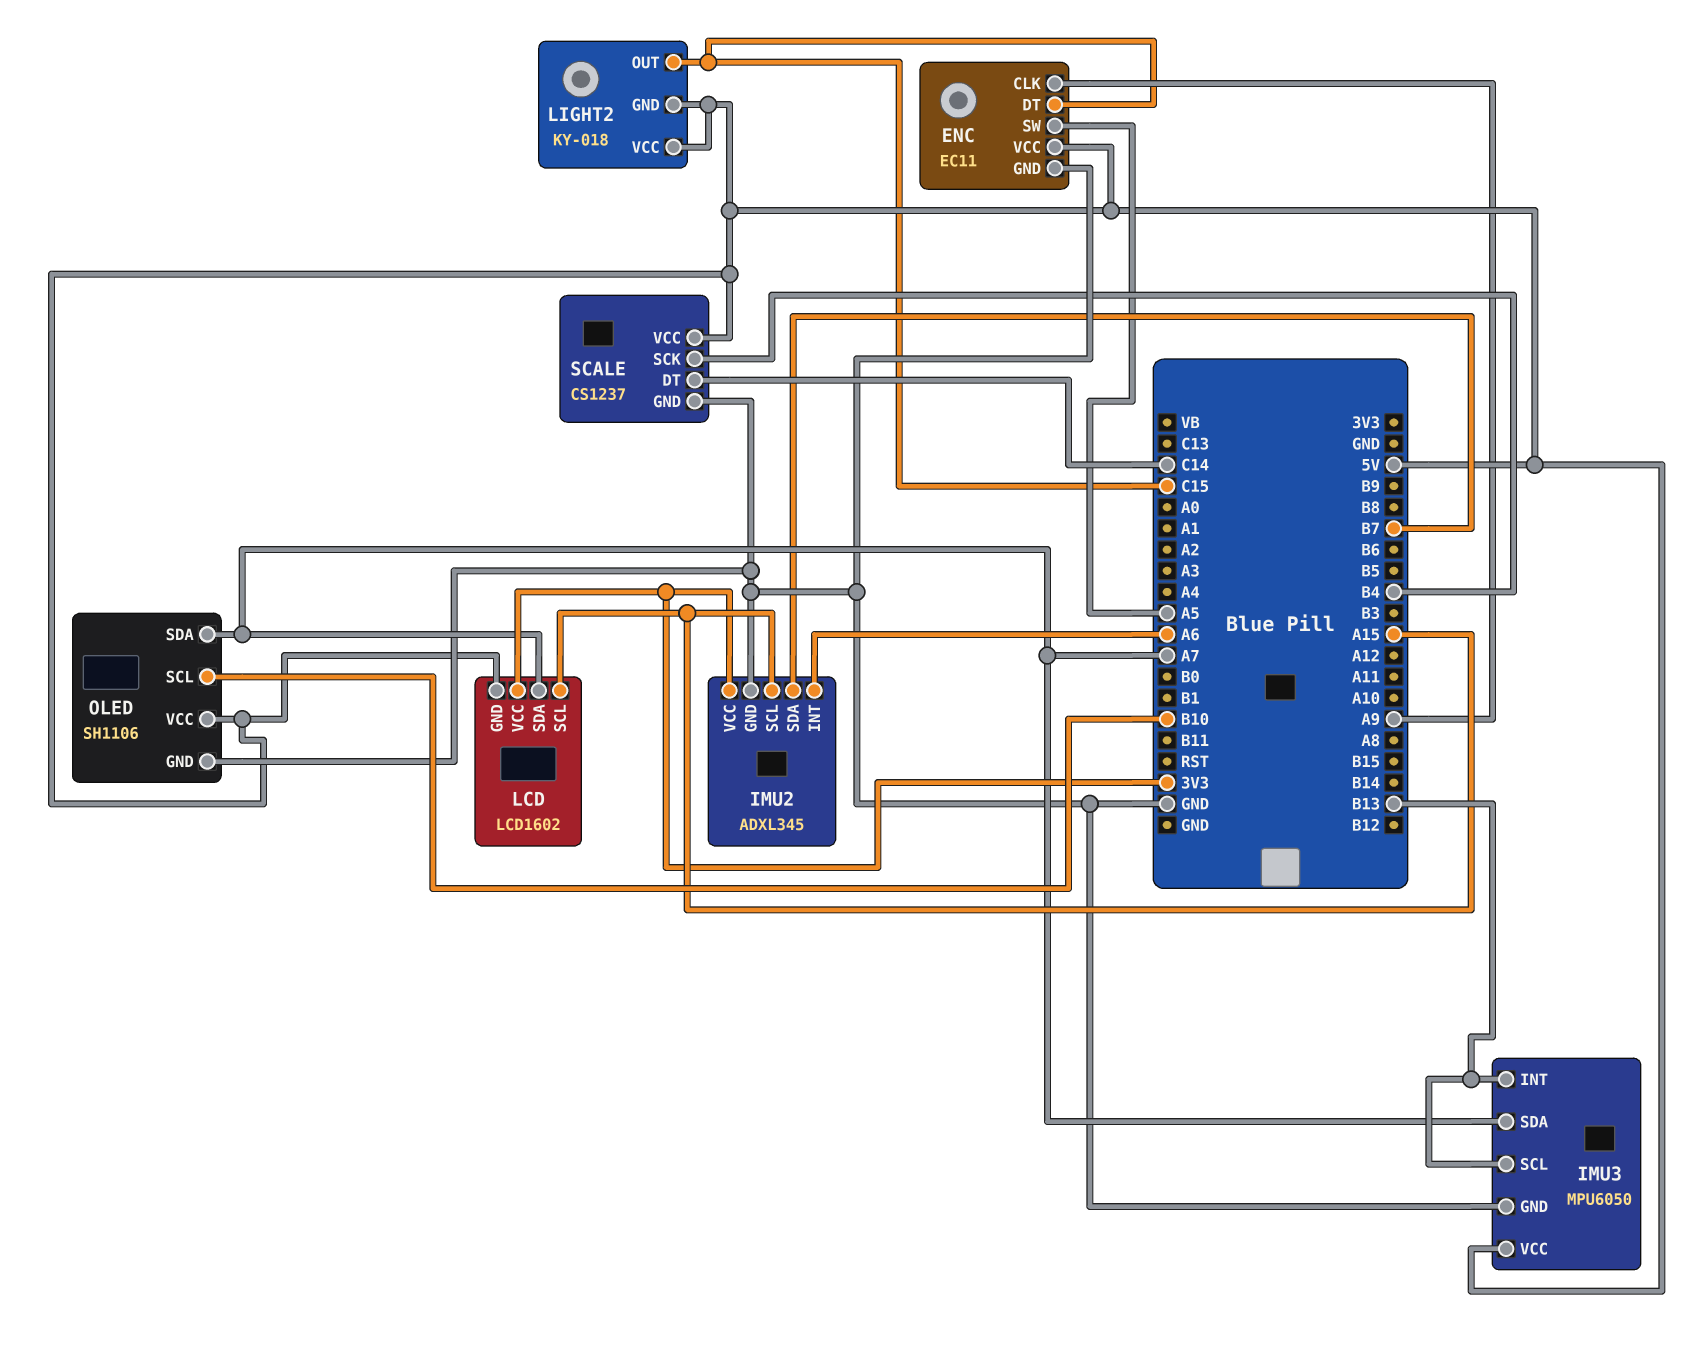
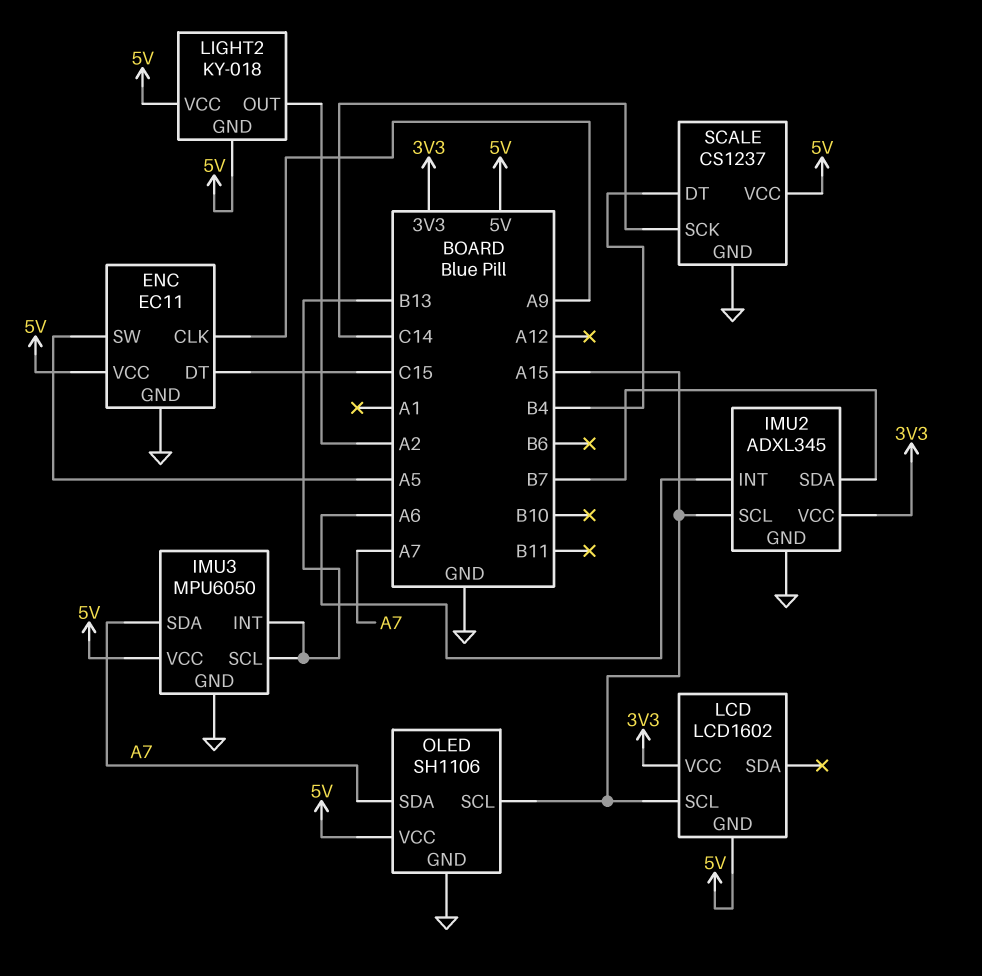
LCD pin SDA: A7 -> none
LIGHT2 pin OUT: C15 -> A2
OLED pin SCL: B10 -> A15
SCALE pin DT: C14 -> B4
SCALE pin SCK: B4 -> C14

